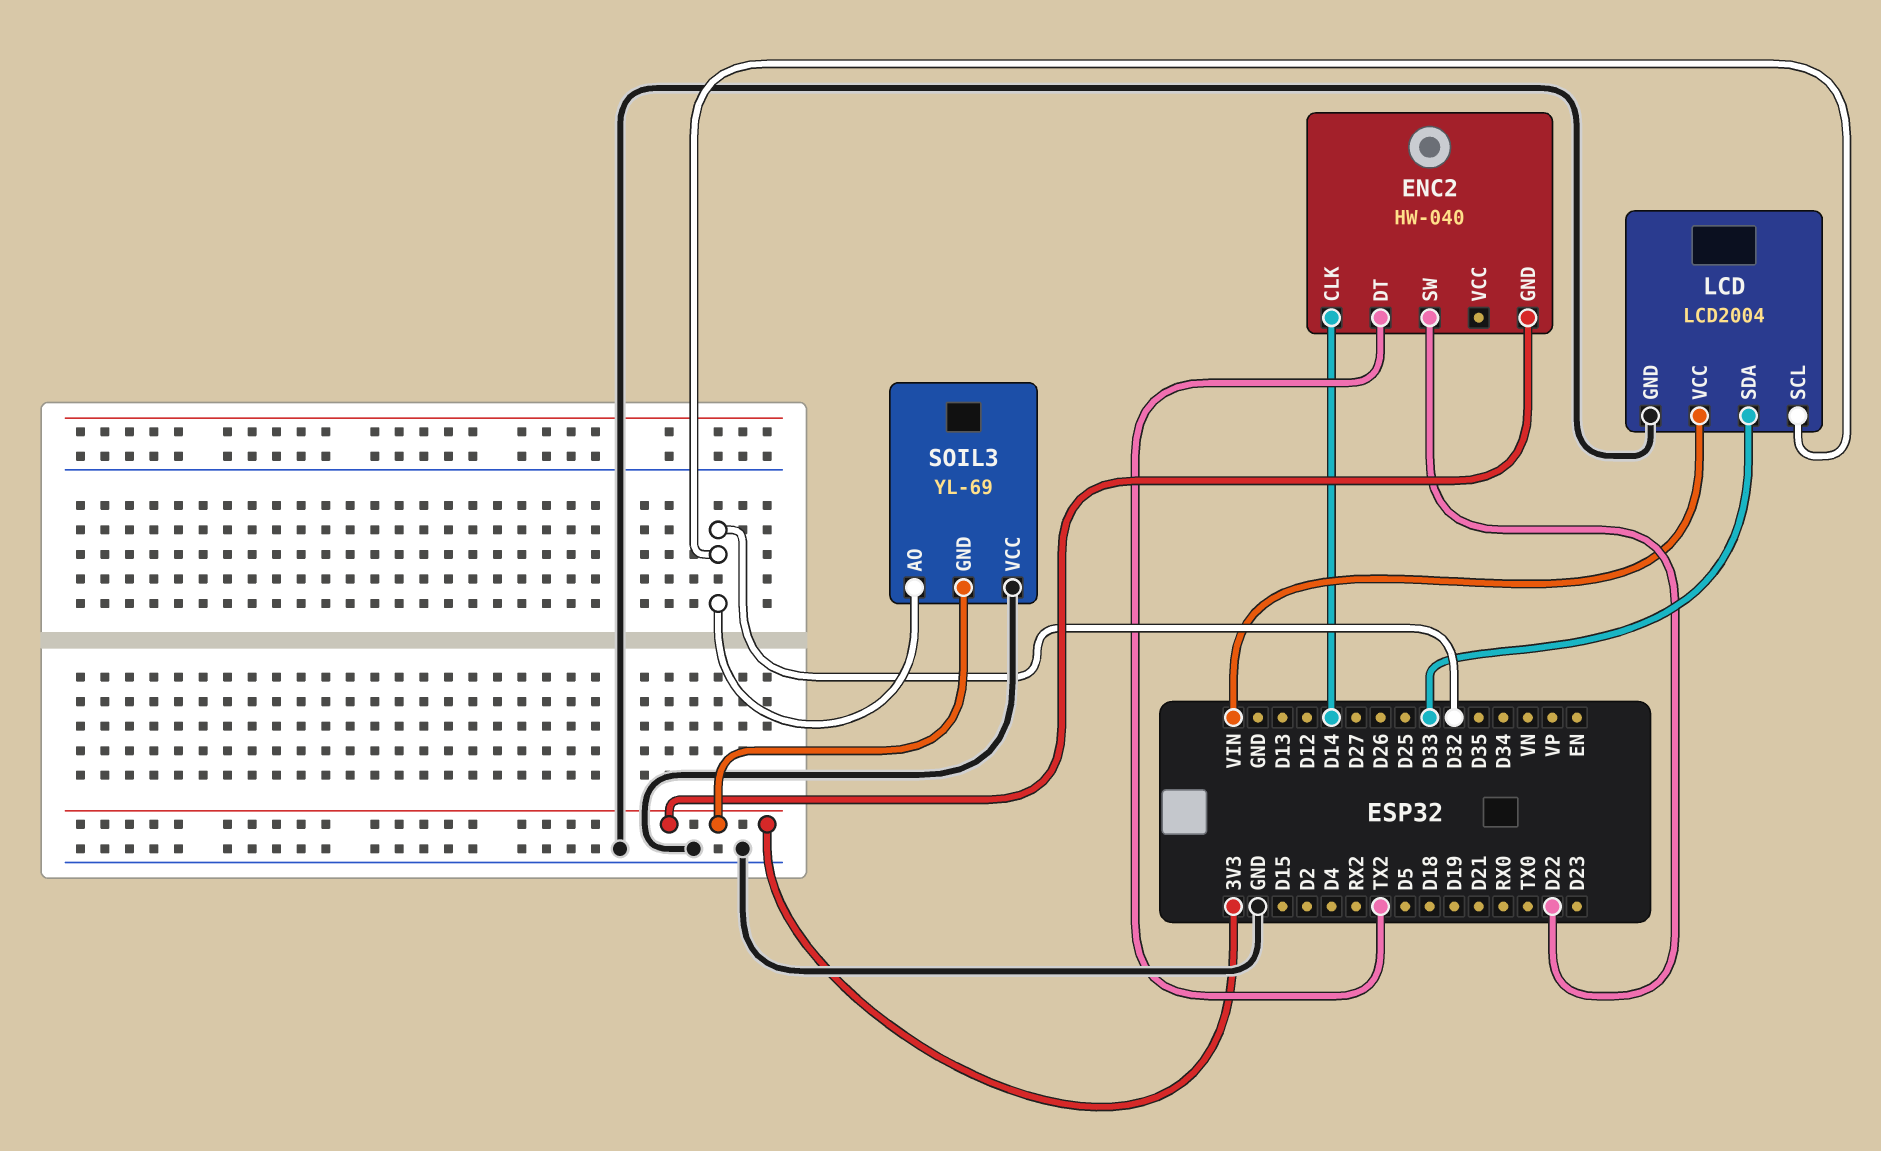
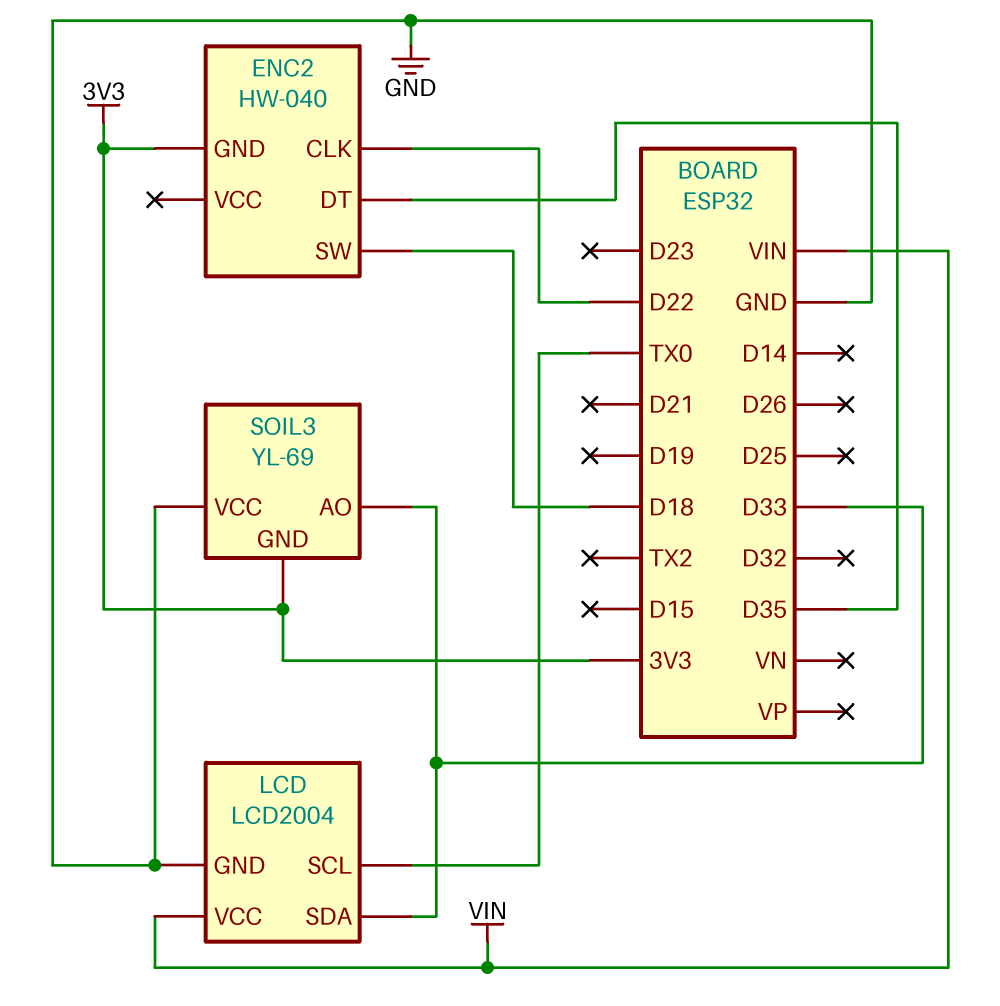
ENC2 pin CLK: D14 -> D22
ENC2 pin DT: TX2 -> D35
ENC2 pin SW: D22 -> D18
LCD pin SCL: D32 -> TX0
SOIL3 pin AO: D32 -> D33

